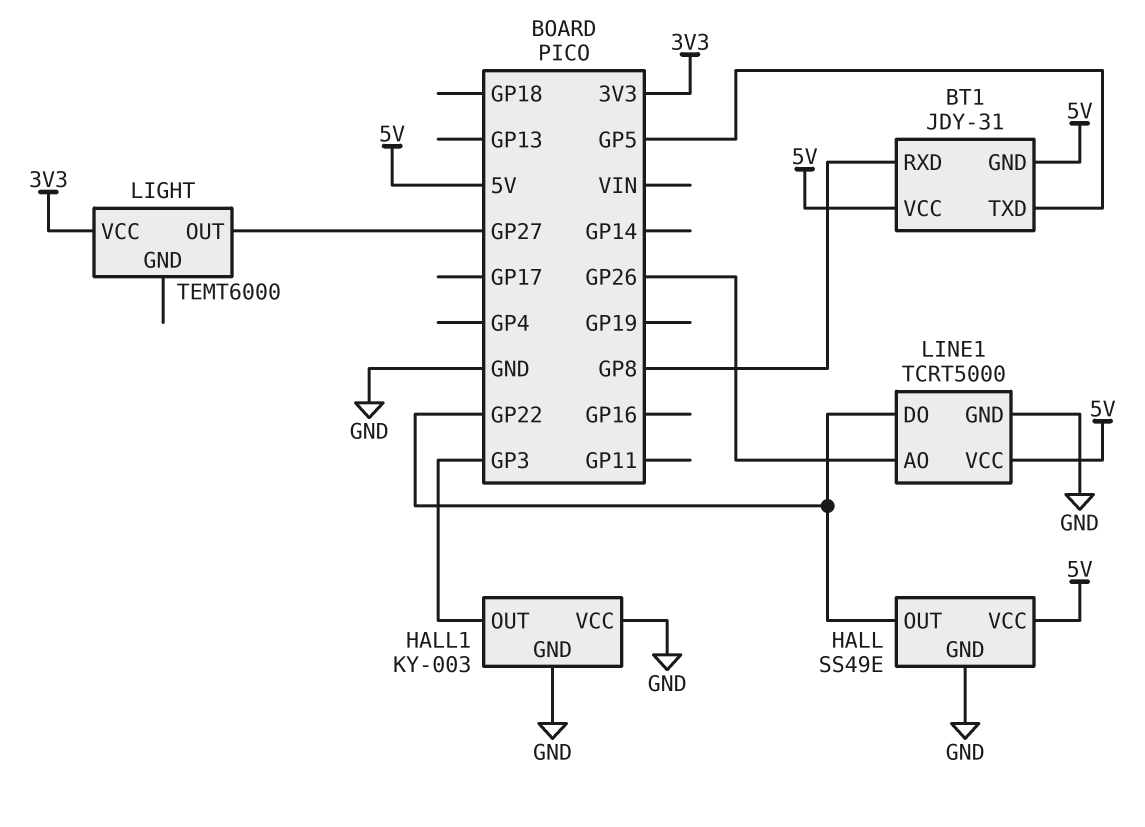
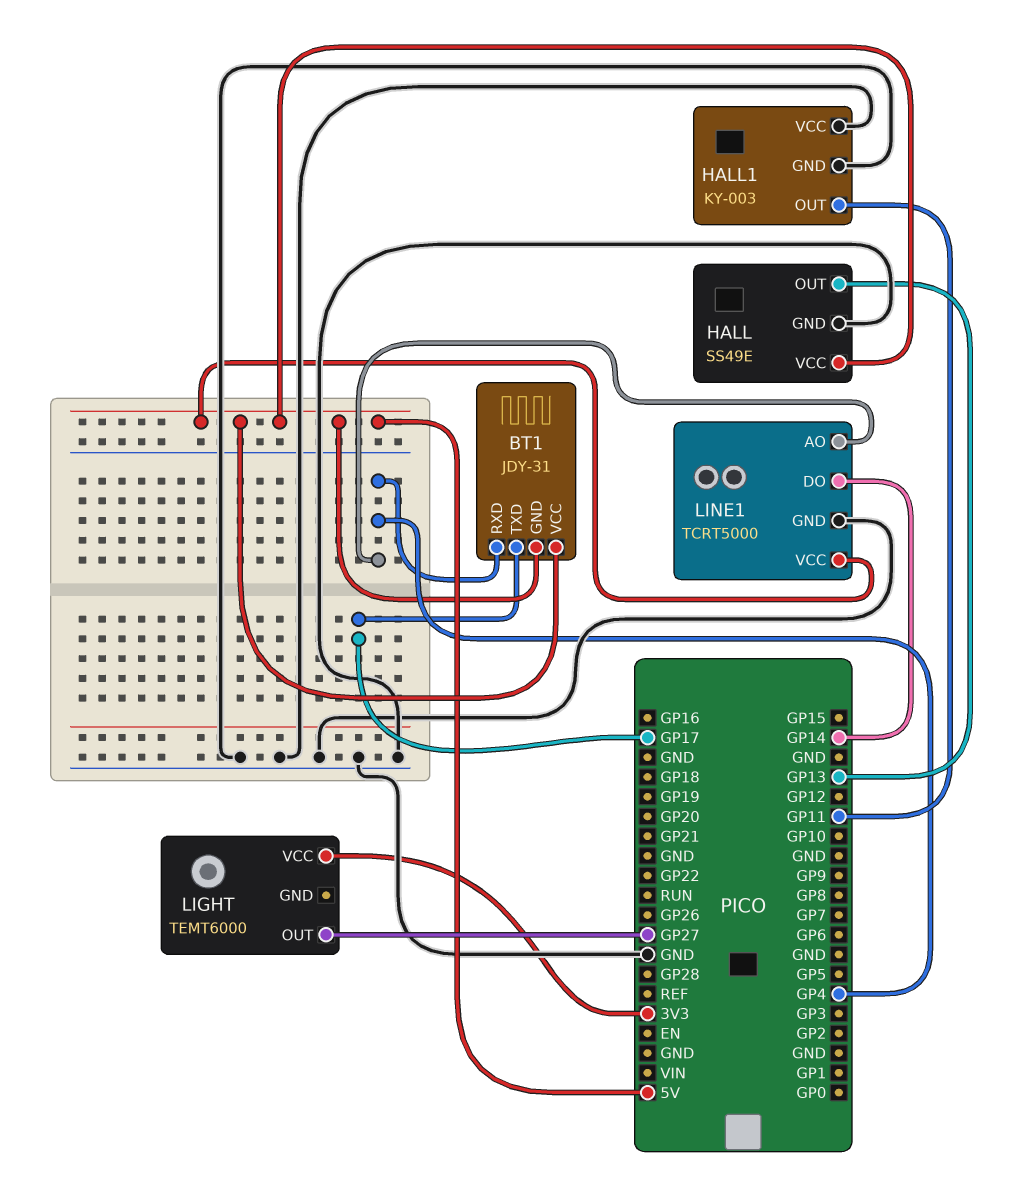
BT1 pin RXD: GP8 -> GP4
BT1 pin TXD: GP5 -> GP17
HALL pin OUT: GP22 -> GP13
HALL1 pin OUT: GP3 -> GP11
LINE1 pin AO: GP26 -> GP4
LINE1 pin DO: GP22 -> GP14

